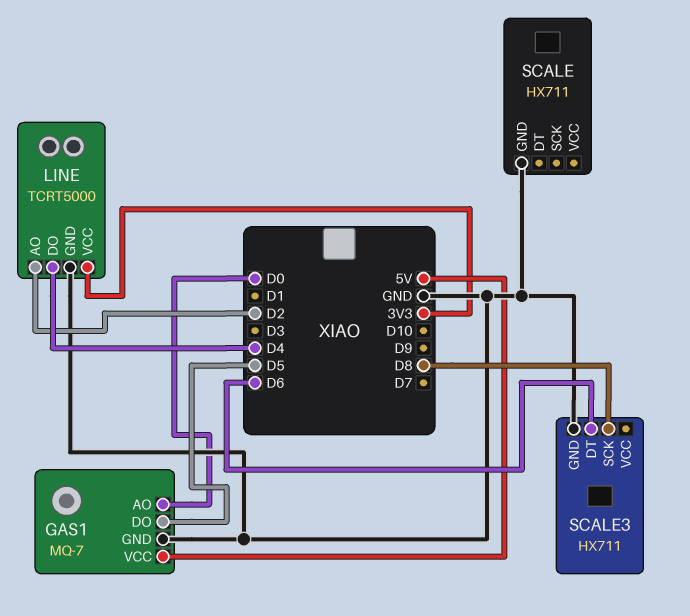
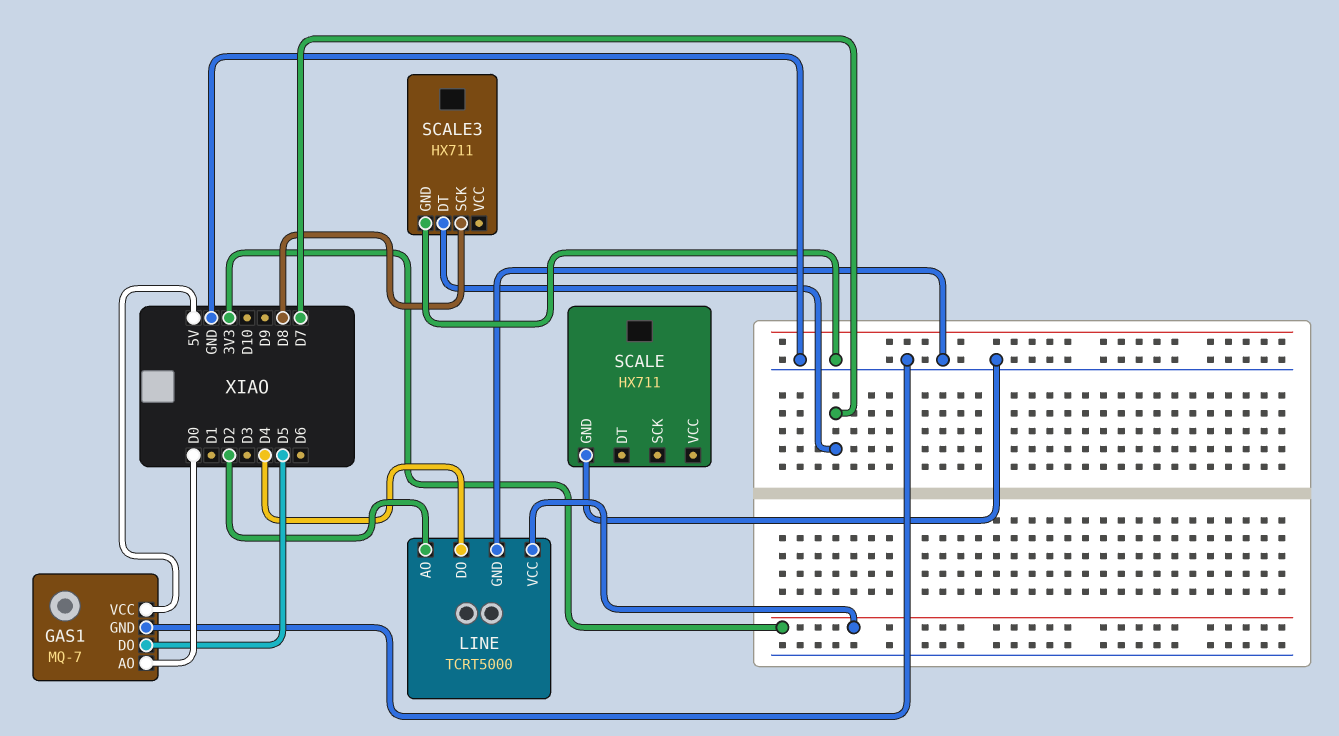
SCALE3 pin DT: D6 -> D7

